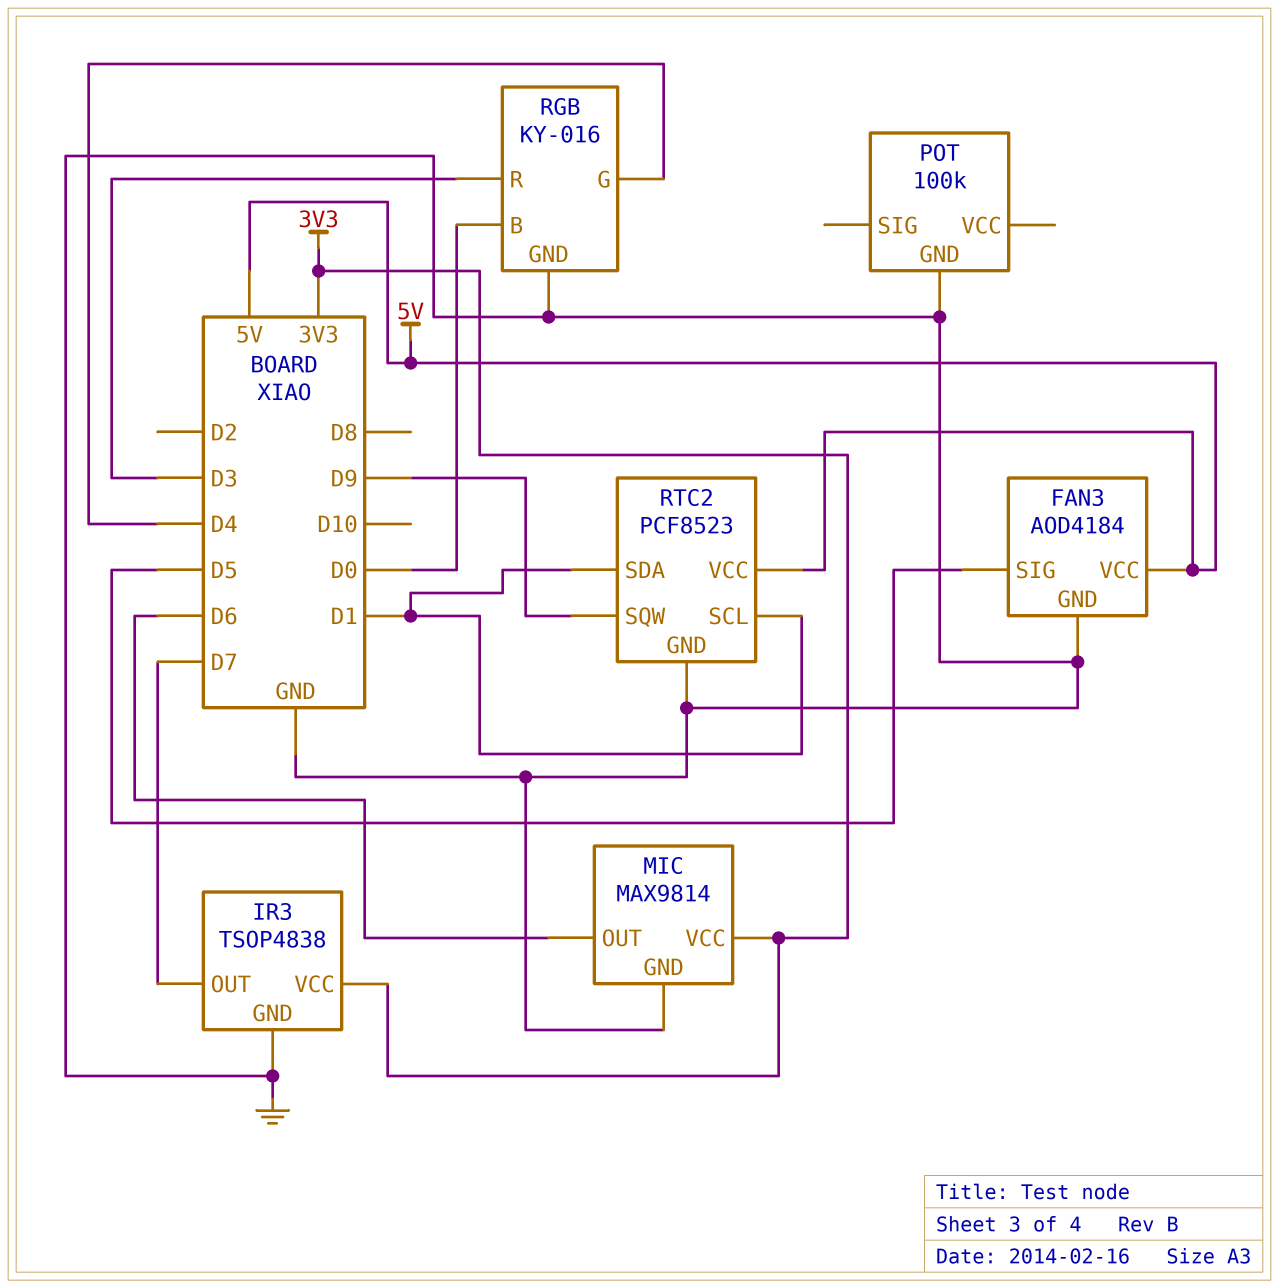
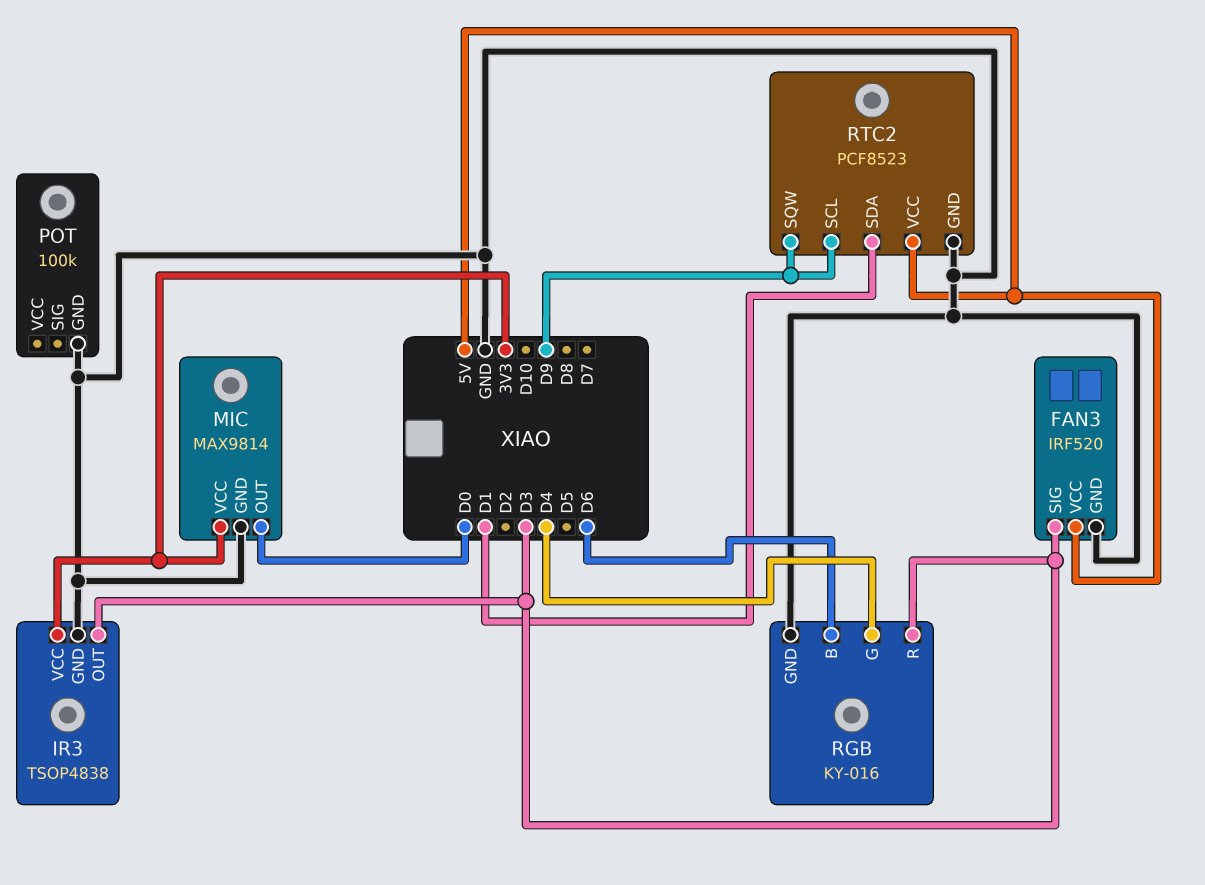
FAN3: AOD4184 -> IRF520
FAN3 pin SIG: D5 -> D3
IR3 pin OUT: D7 -> D3
MIC pin OUT: D6 -> D0
RGB pin B: D0 -> D6
RTC2 pin SCL: D1 -> D9

